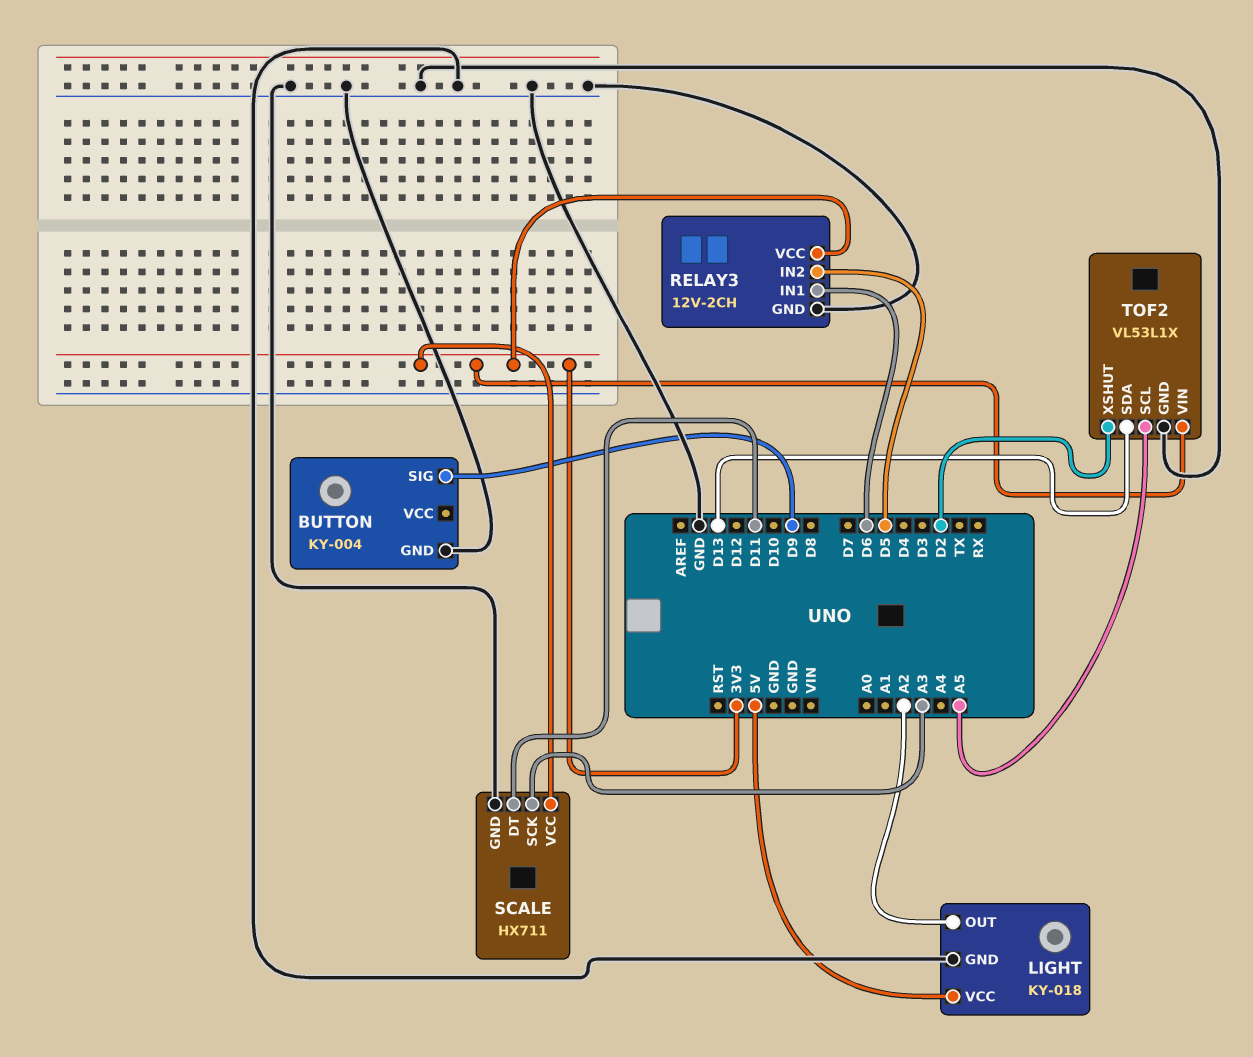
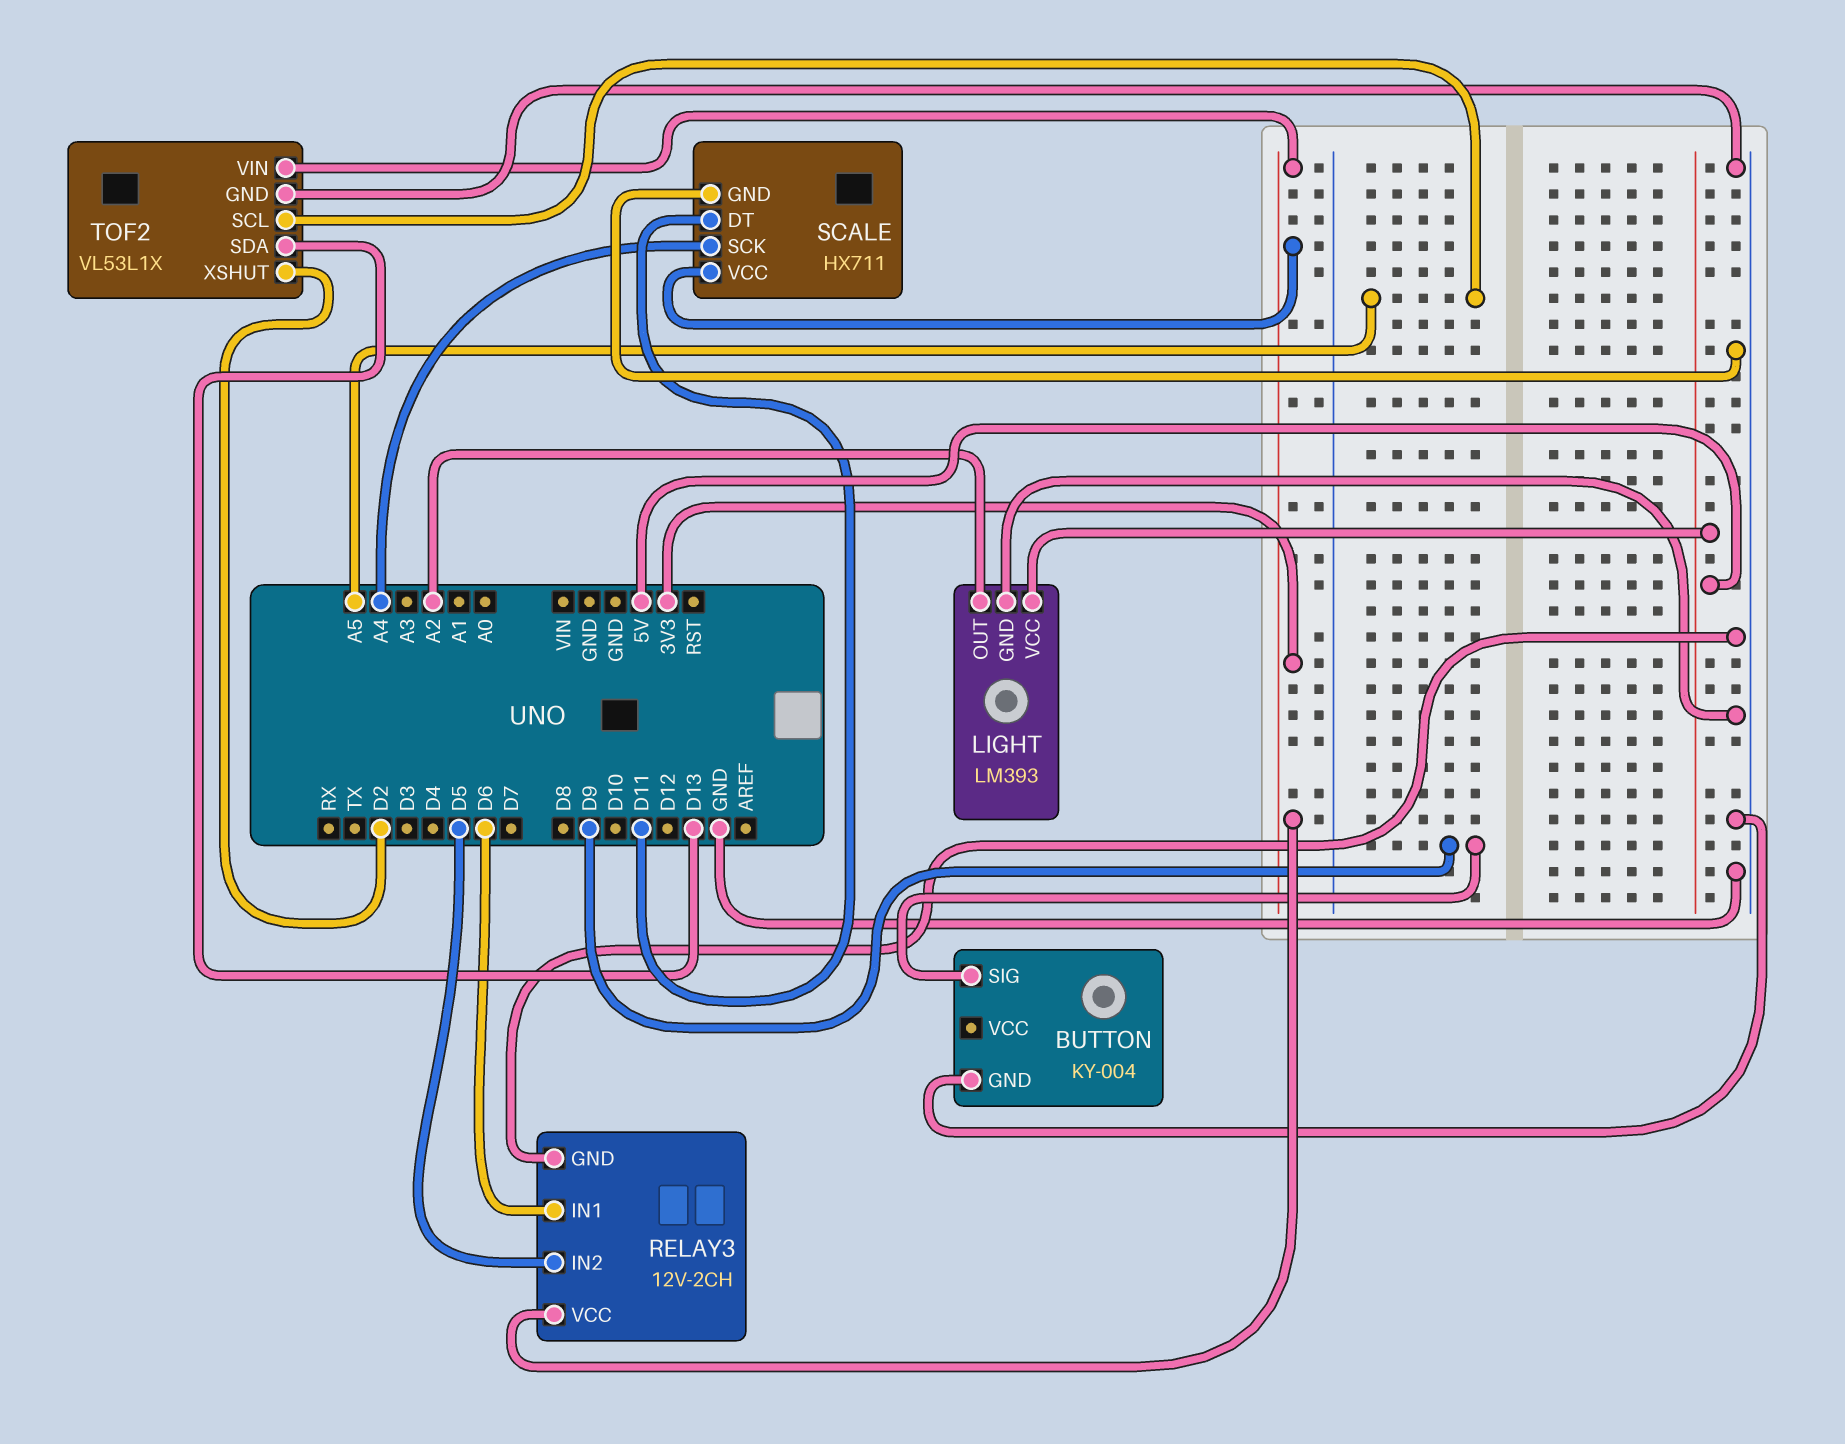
LIGHT: KY-018 -> LM393
SCALE pin SCK: A3 -> A4

